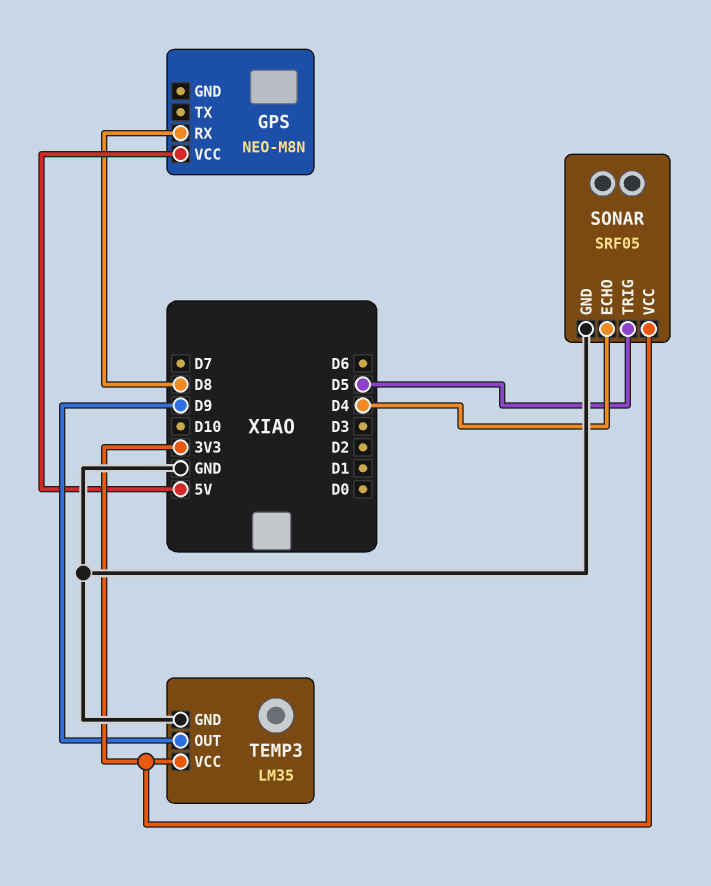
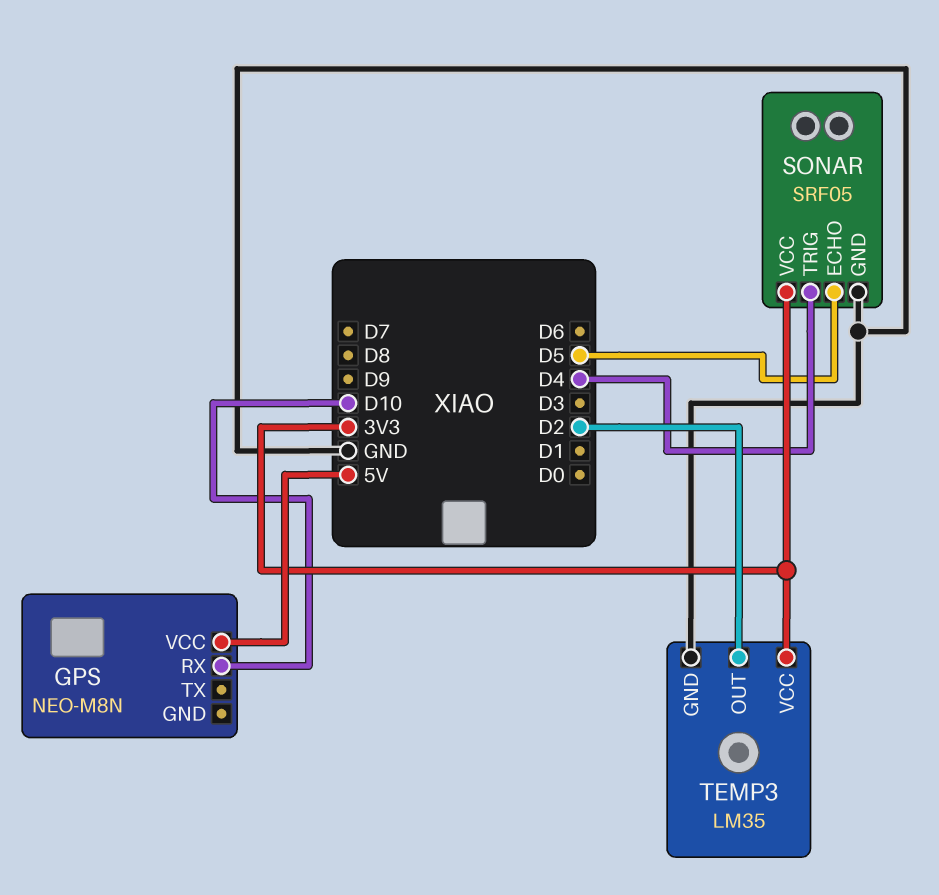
GPS pin RX: D8 -> D10
SONAR pin ECHO: D4 -> D5
SONAR pin TRIG: D5 -> D4
TEMP3 pin OUT: D9 -> D2

